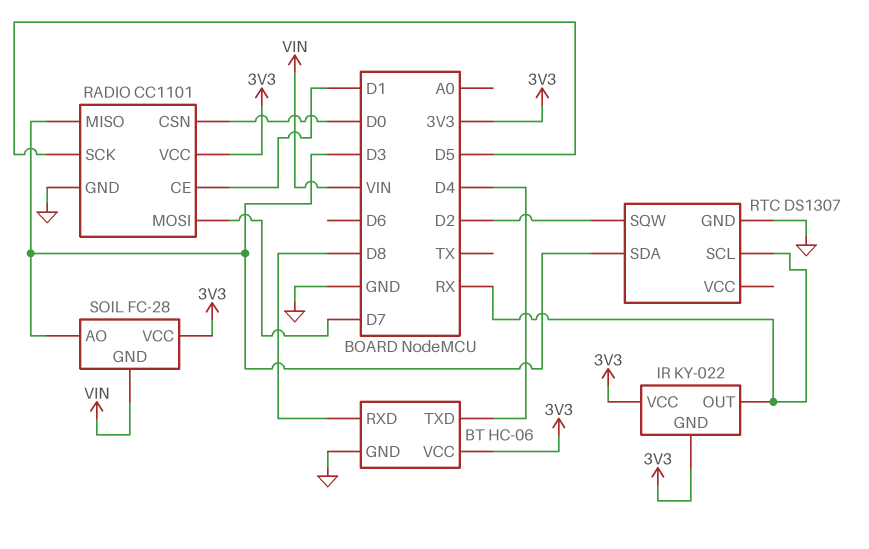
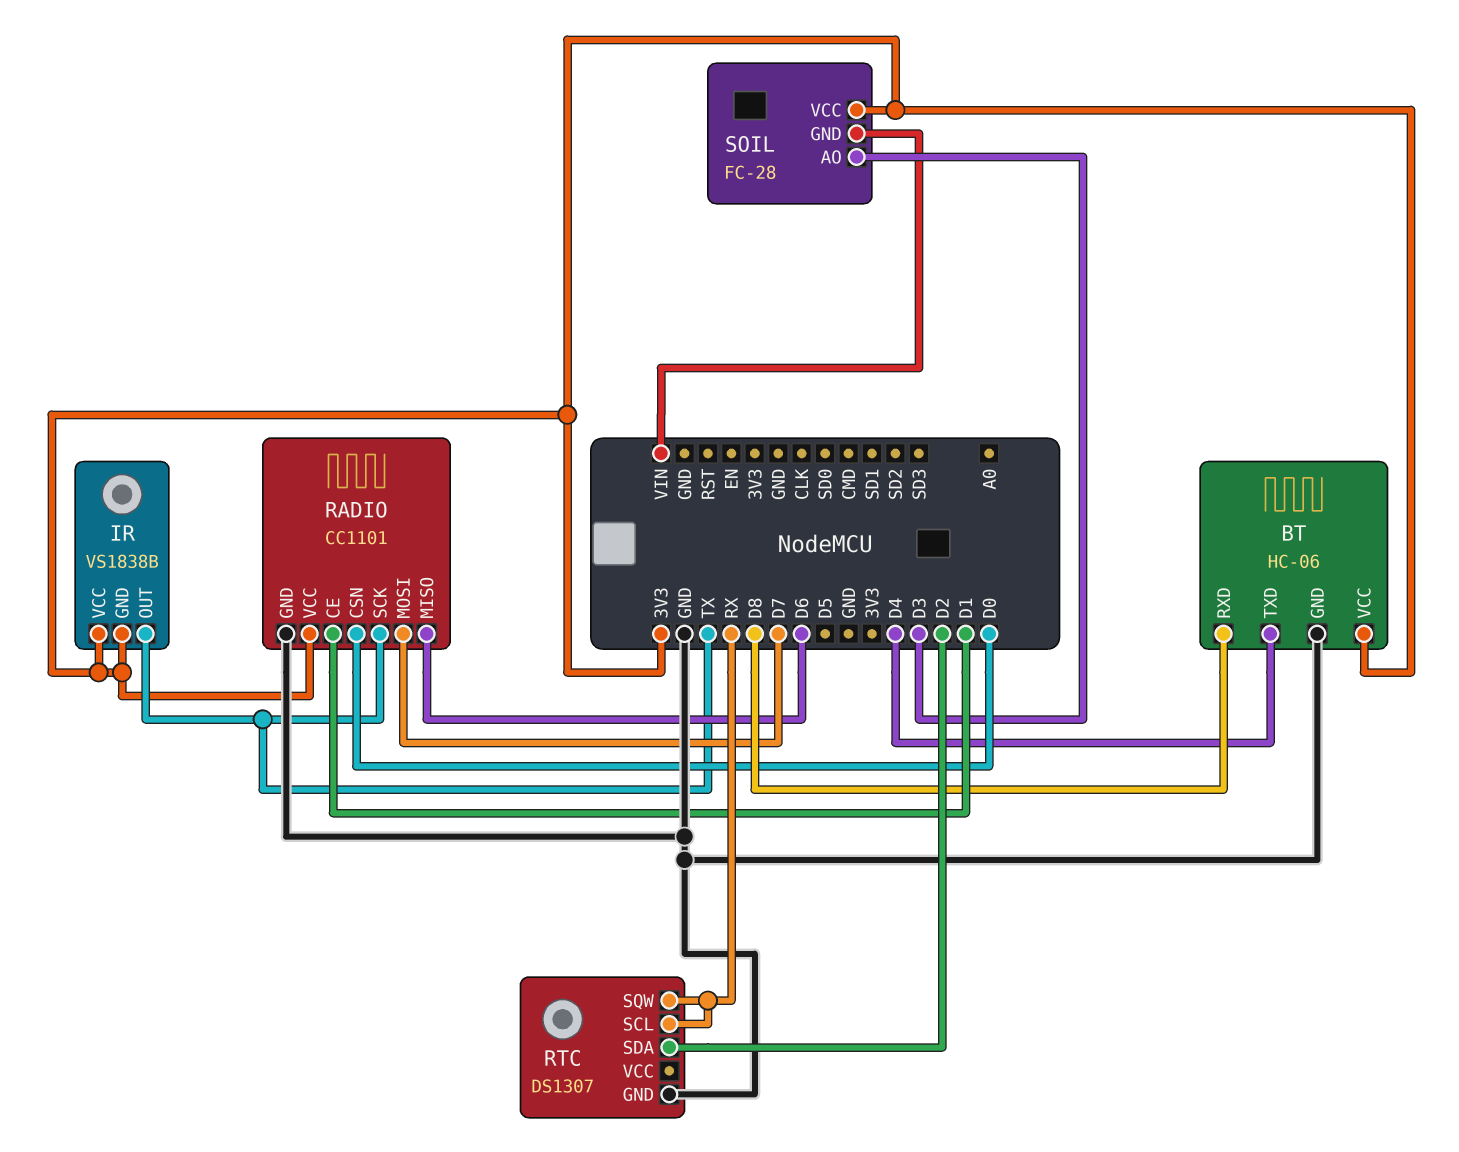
IR: KY-022 -> VS1838B
IR pin OUT: RX -> TX
RADIO pin MISO: D3 -> D6
RADIO pin SCK: D5 -> TX
RTC pin SDA: D3 -> D2
RTC pin SQW: D2 -> RX

